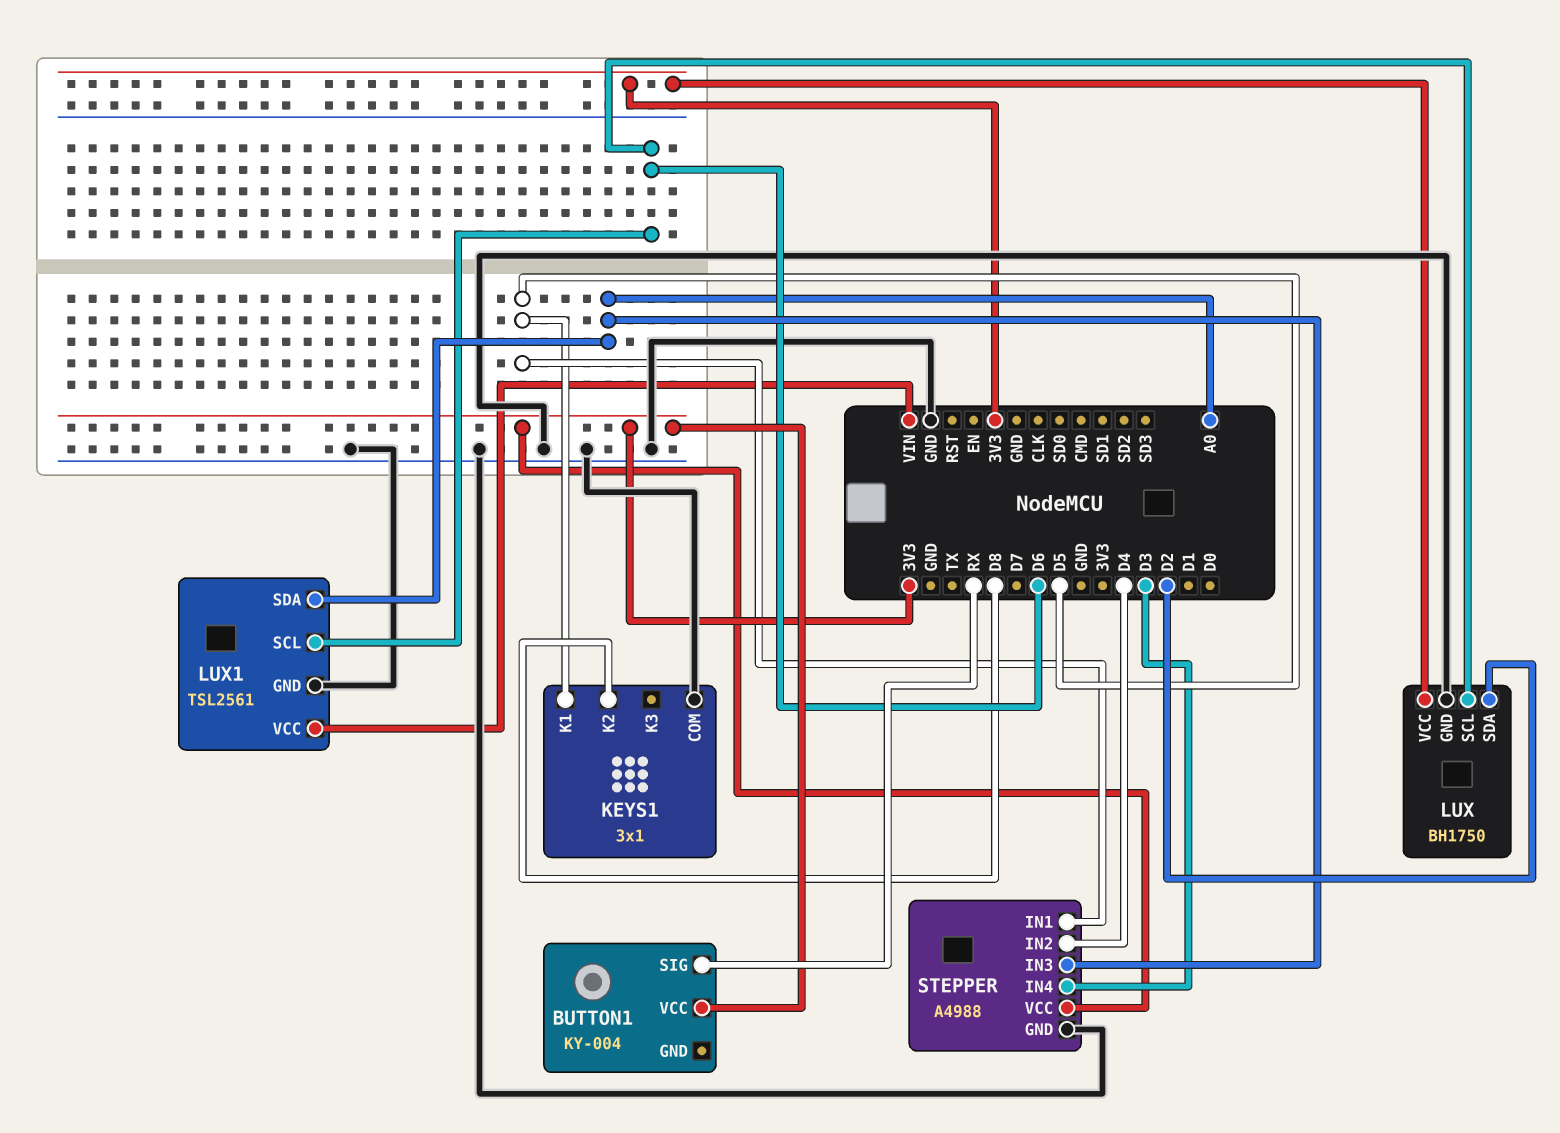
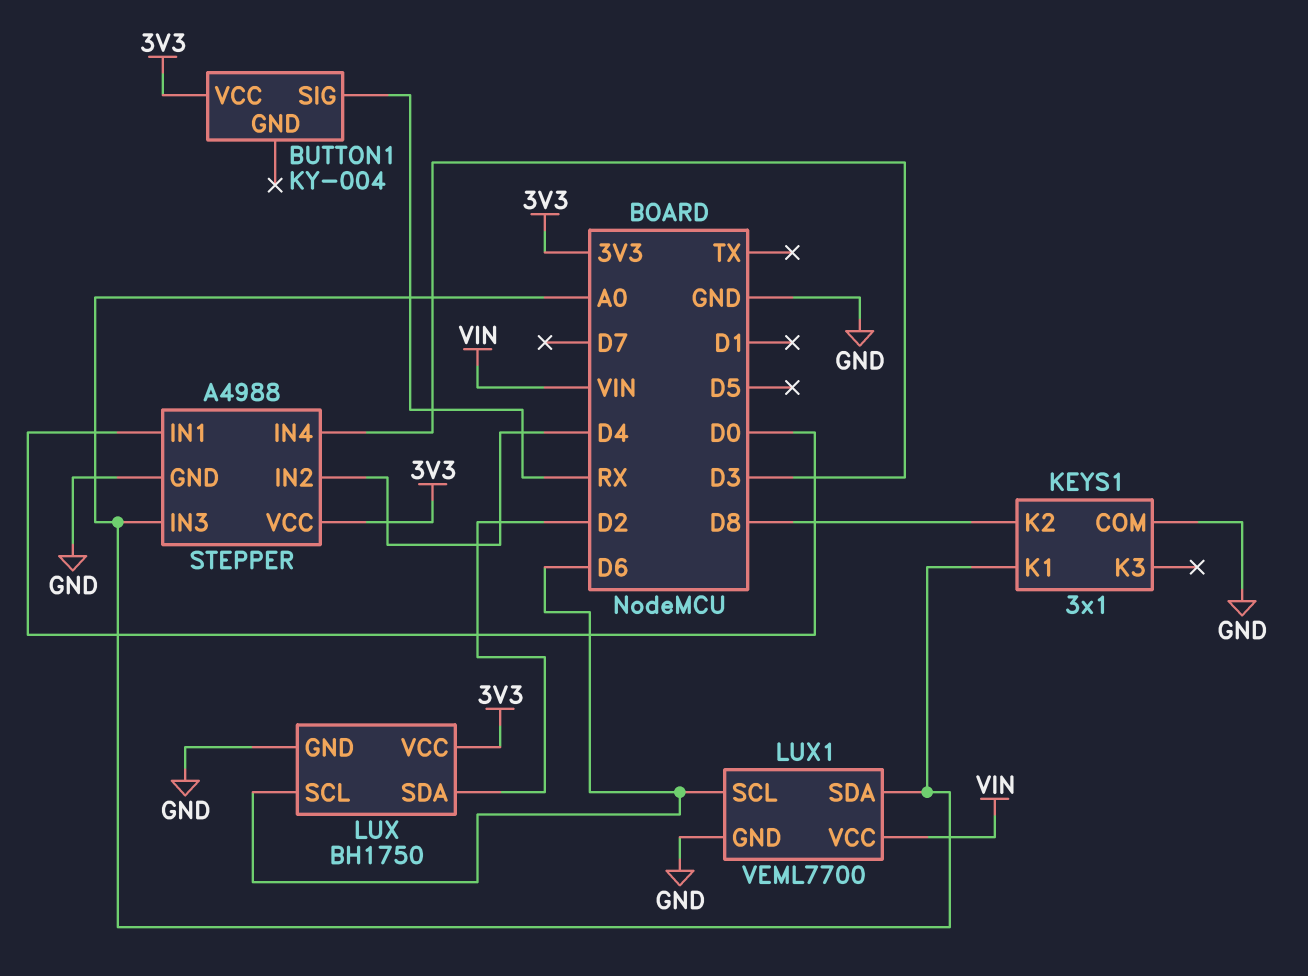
KEYS1 pin K1: D5 -> A0
LUX1: TSL2561 -> VEML7700
STEPPER pin IN1: D5 -> D0

